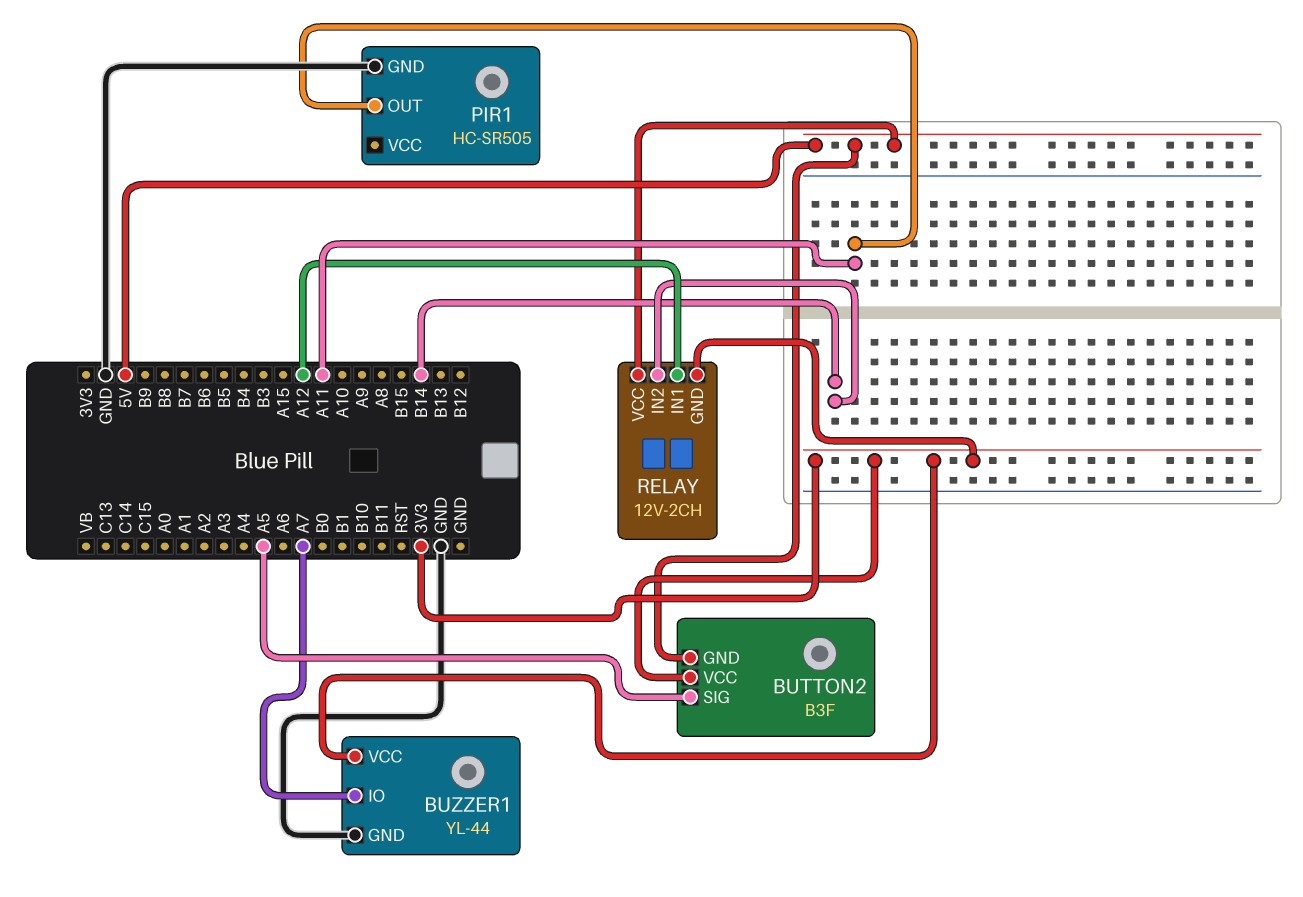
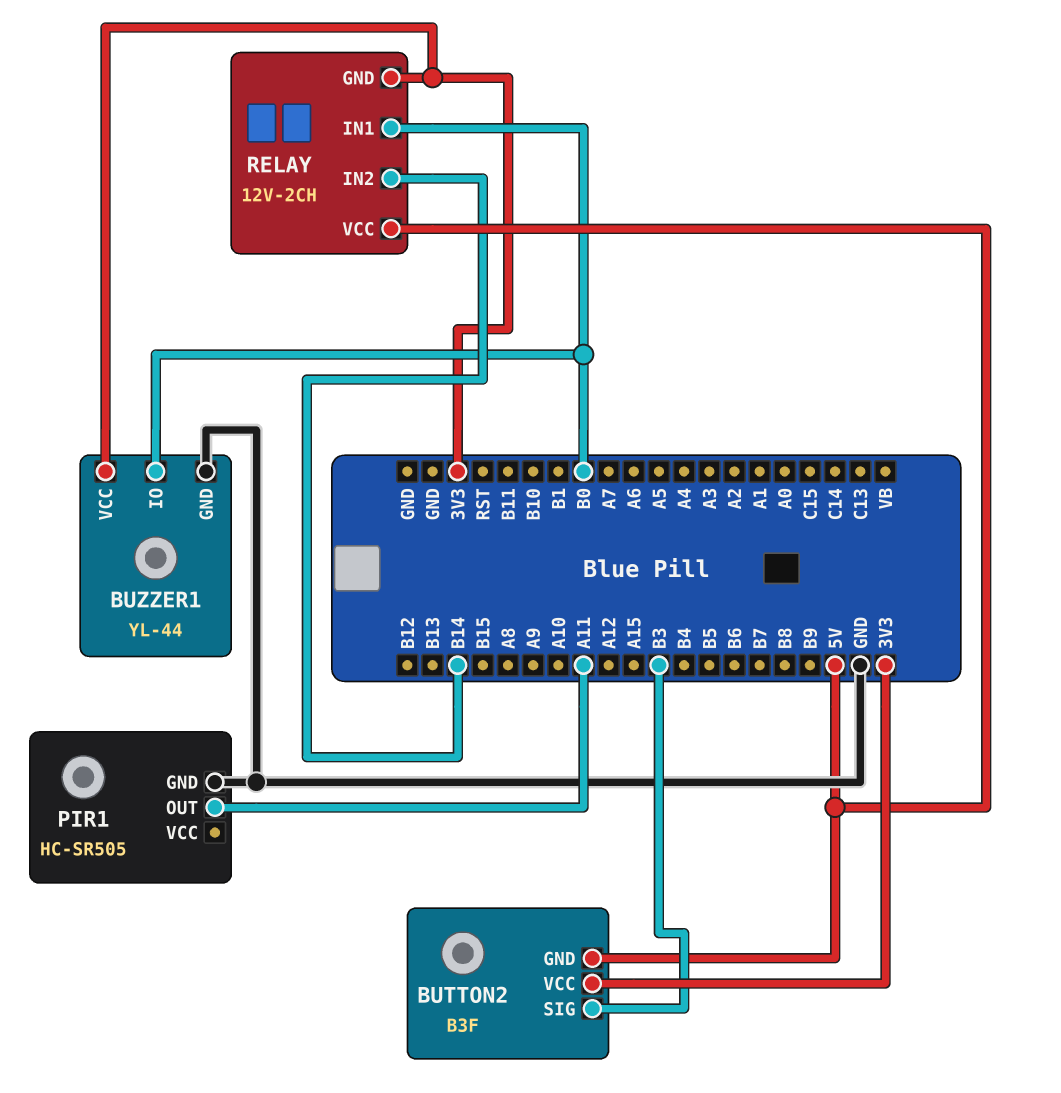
BUTTON2 pin SIG: A5 -> B3
BUZZER1 pin IO: A7 -> B0
RELAY pin IN1: A12 -> B0

